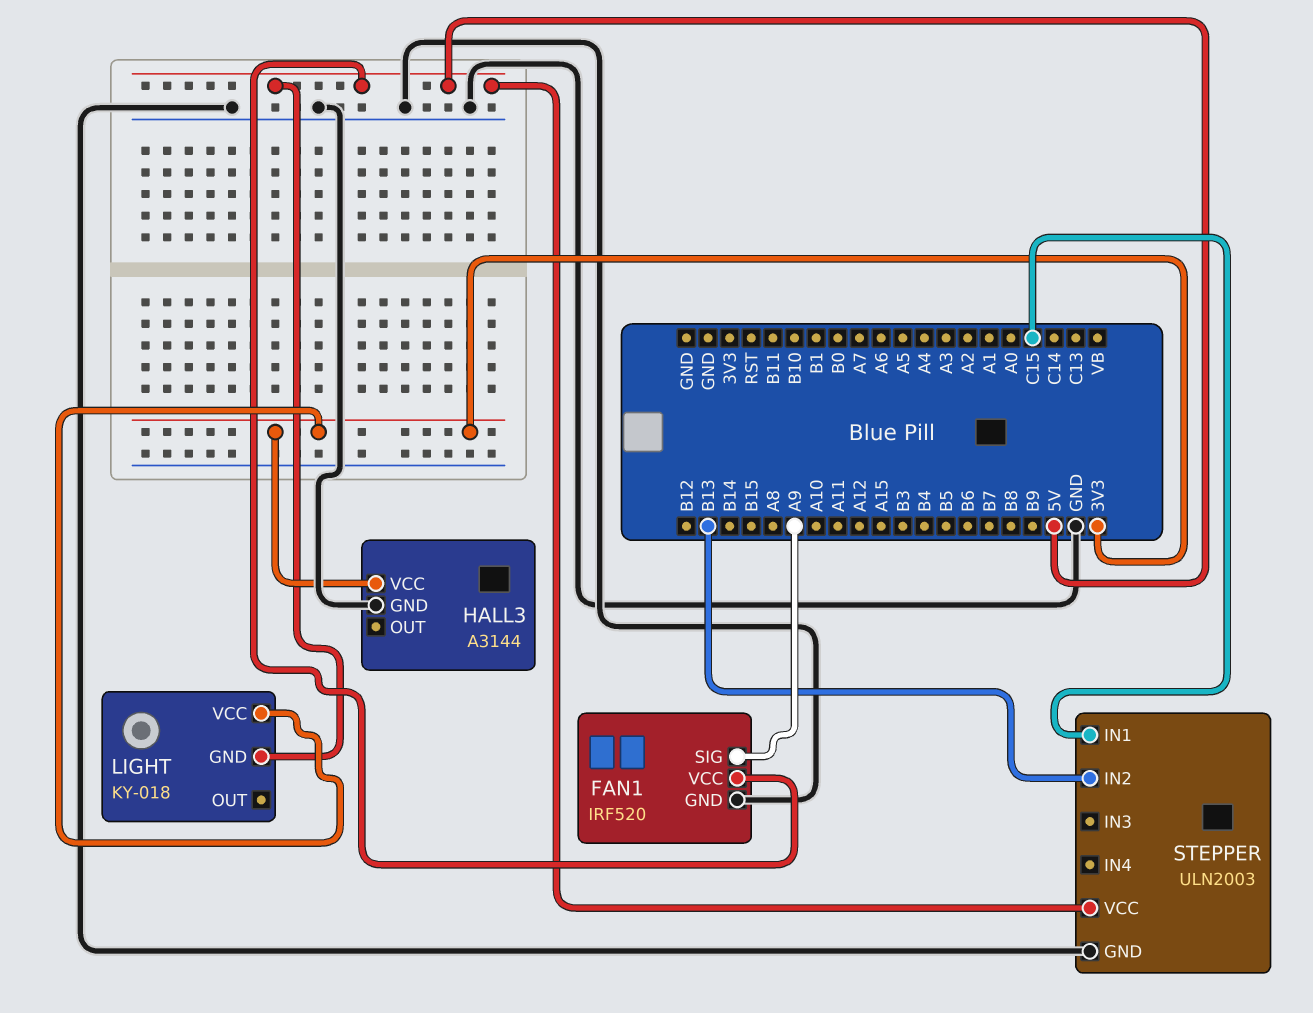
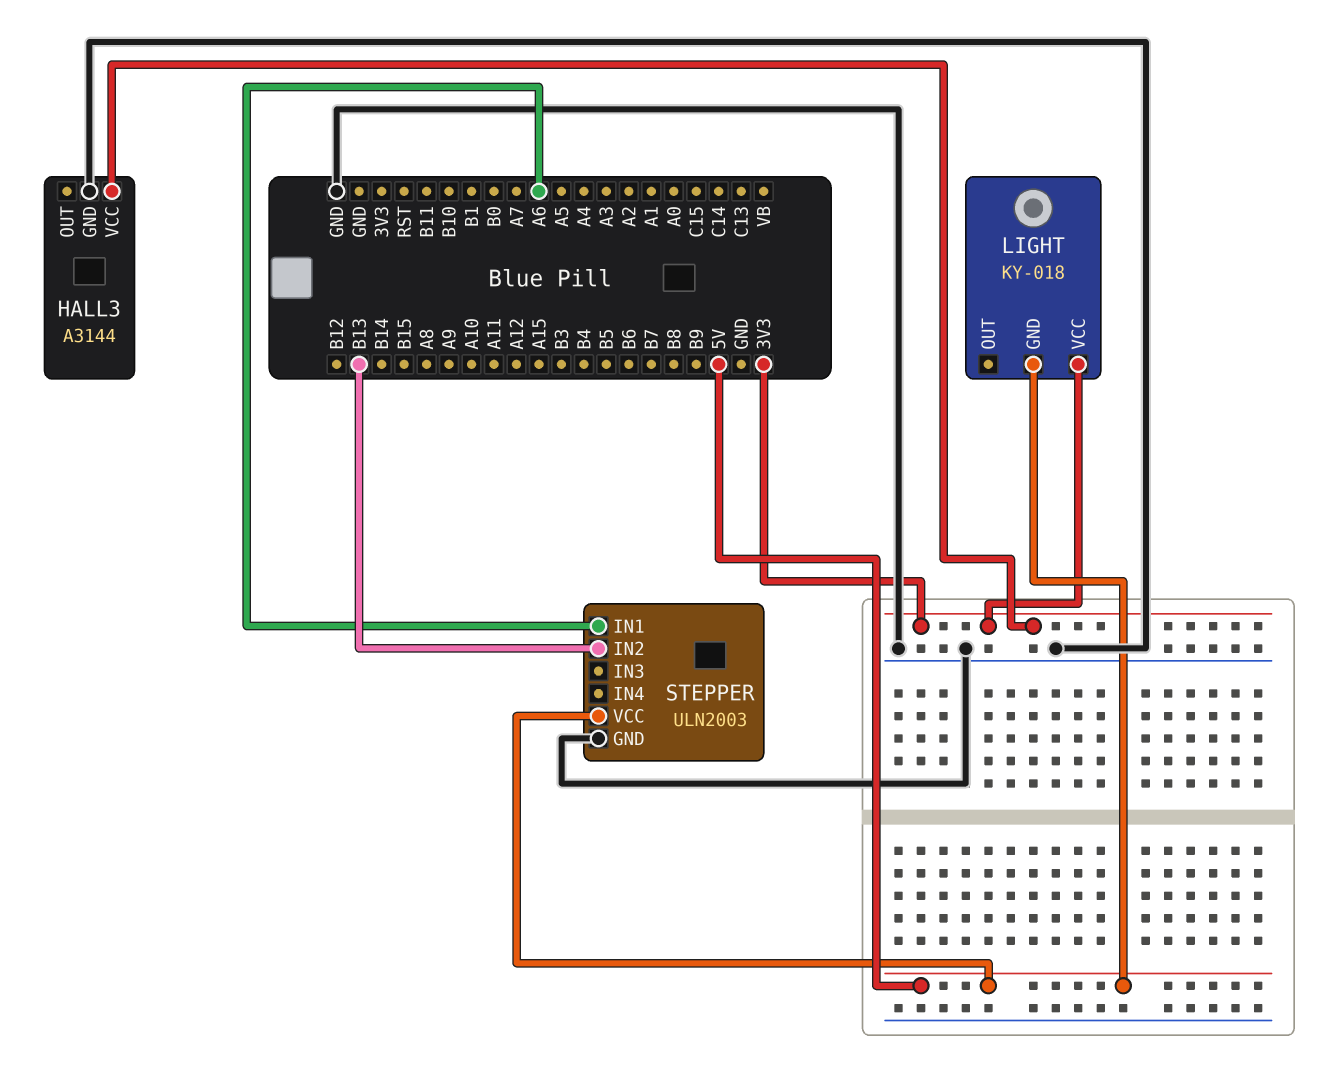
FAN1: IRF520 -> none
FAN1 pin GND: GND -> none
FAN1 pin SIG: A9 -> none
FAN1 pin VCC: 5V -> none
STEPPER pin IN1: C15 -> A6

